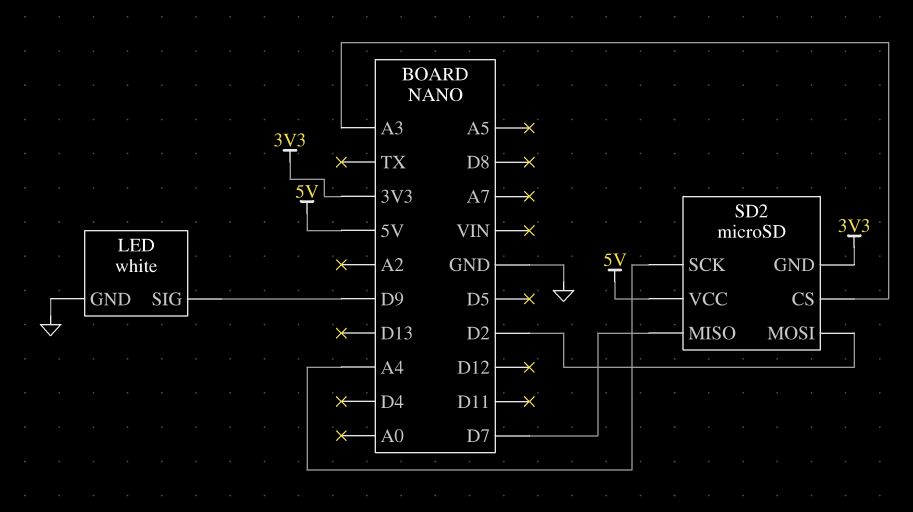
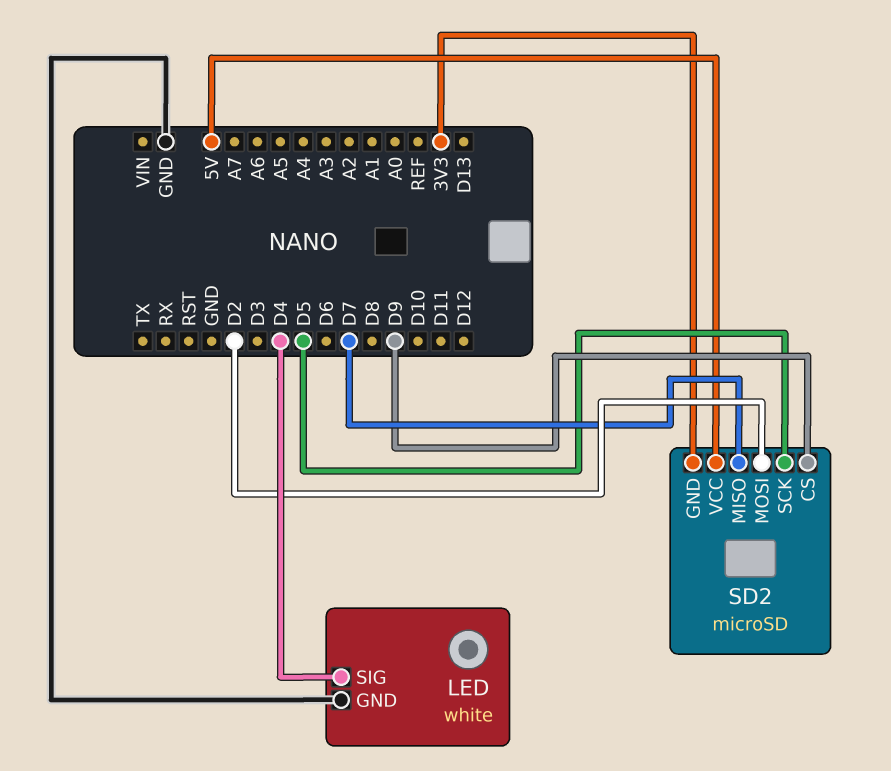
LED pin SIG: D9 -> D4
SD2 pin CS: A3 -> D9
SD2 pin SCK: A4 -> D5

